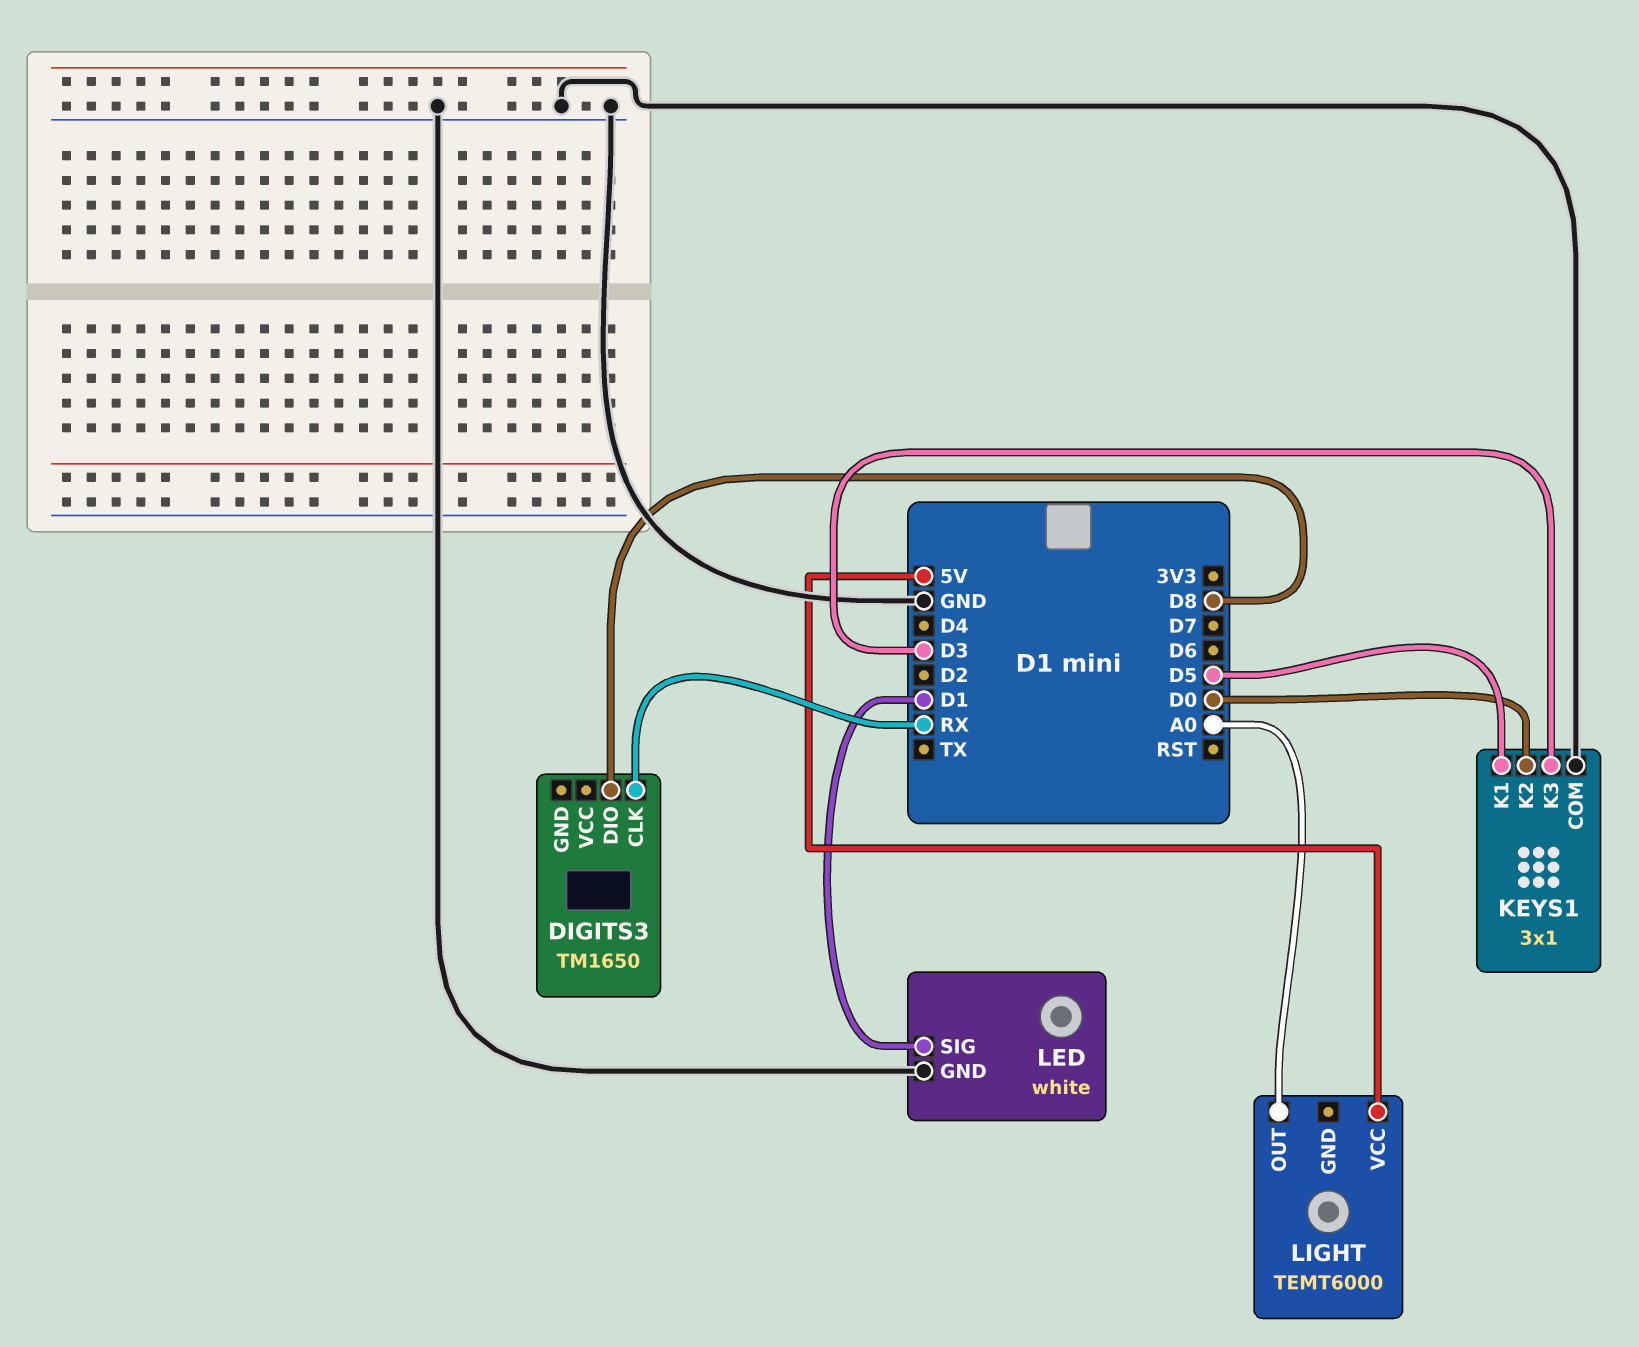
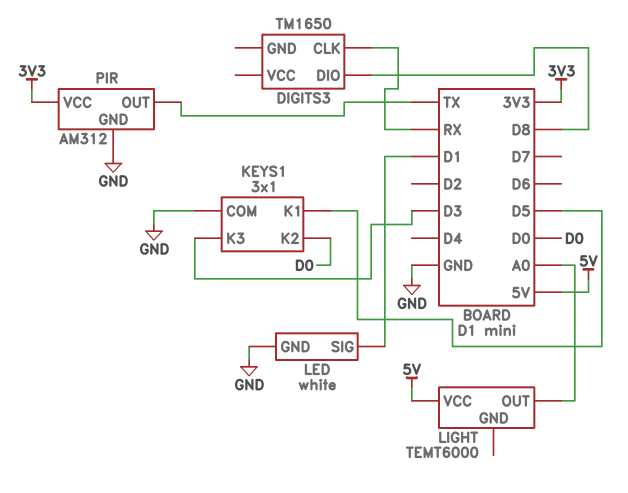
PIR: none -> AM312
PIR pin GND: none -> GND
PIR pin OUT: none -> TX
PIR pin VCC: none -> 3V3

